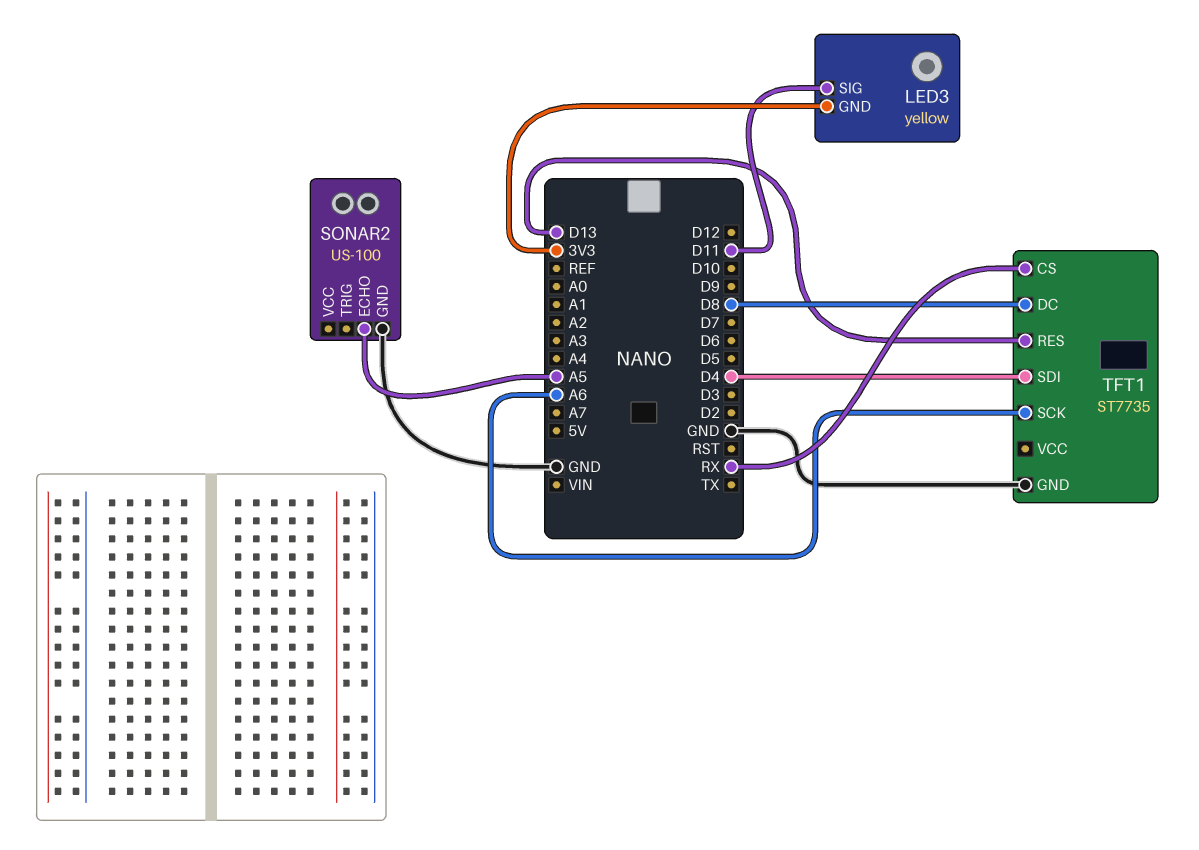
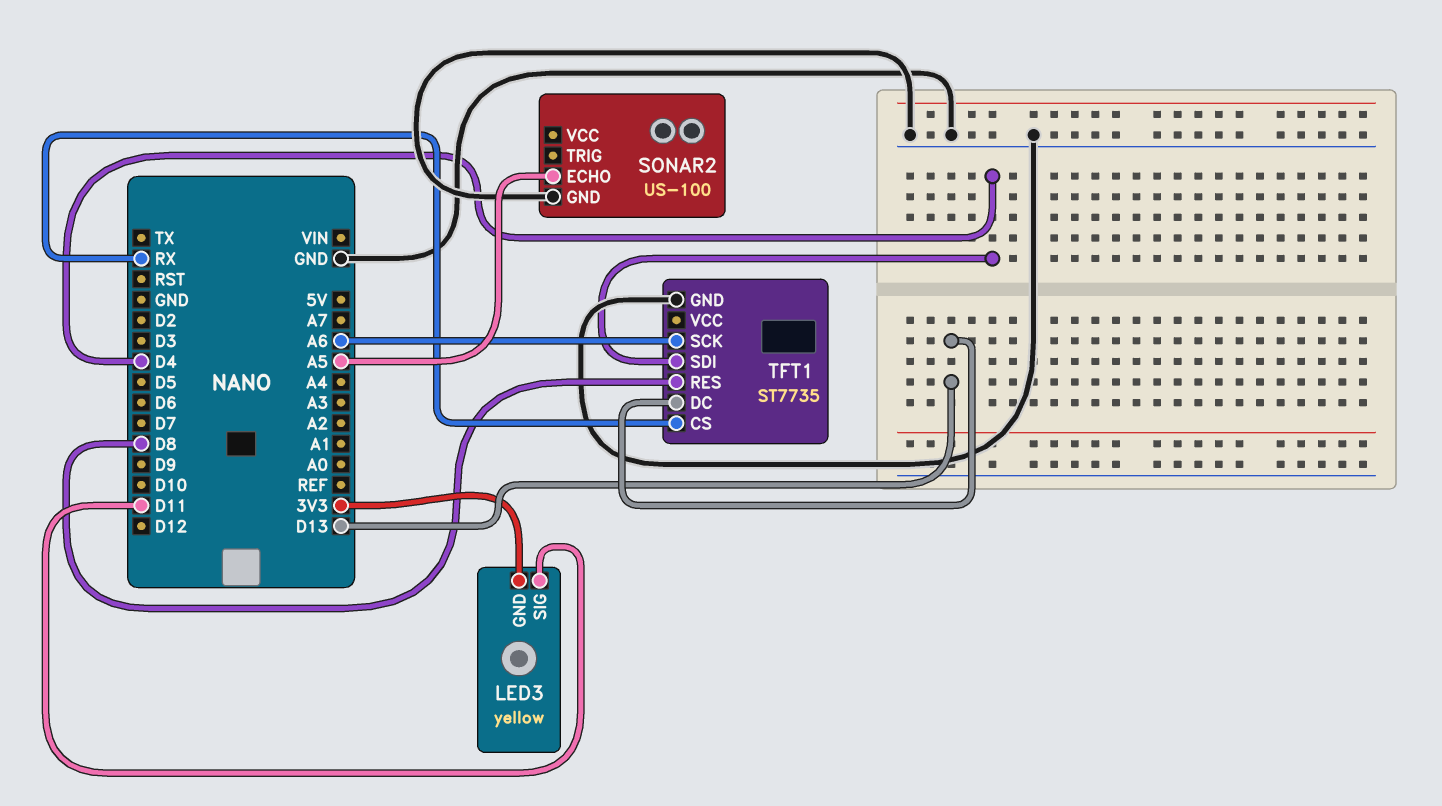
TFT1 pin DC: D8 -> D13
TFT1 pin RES: D13 -> D8

